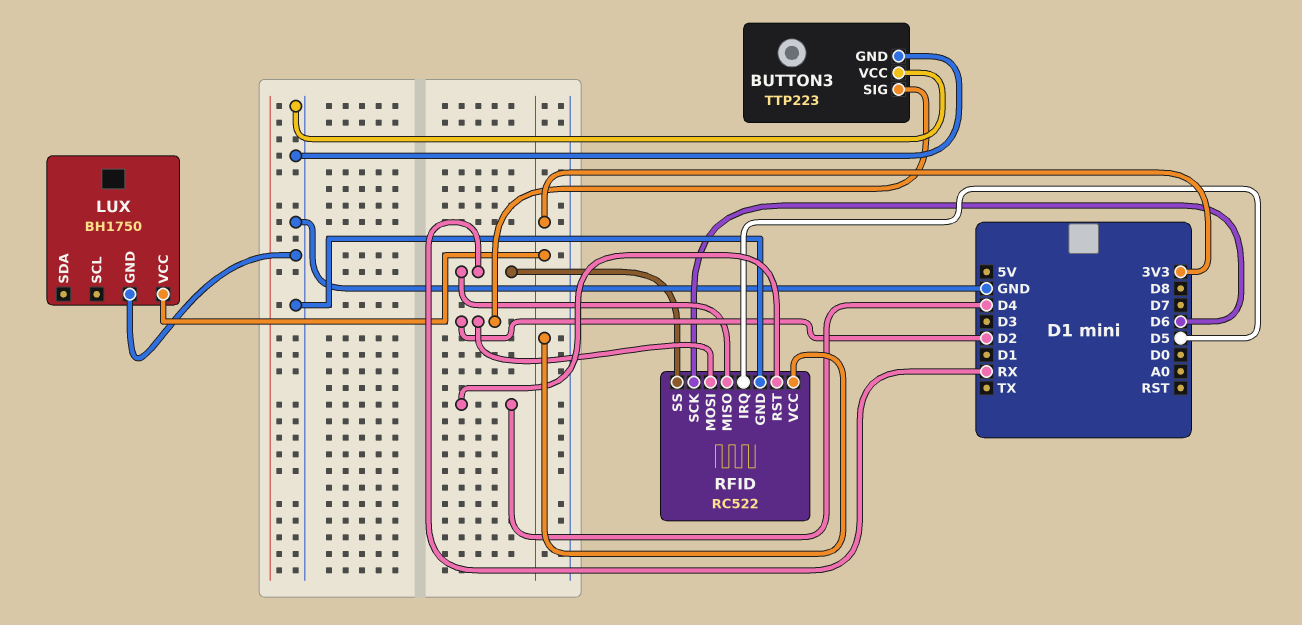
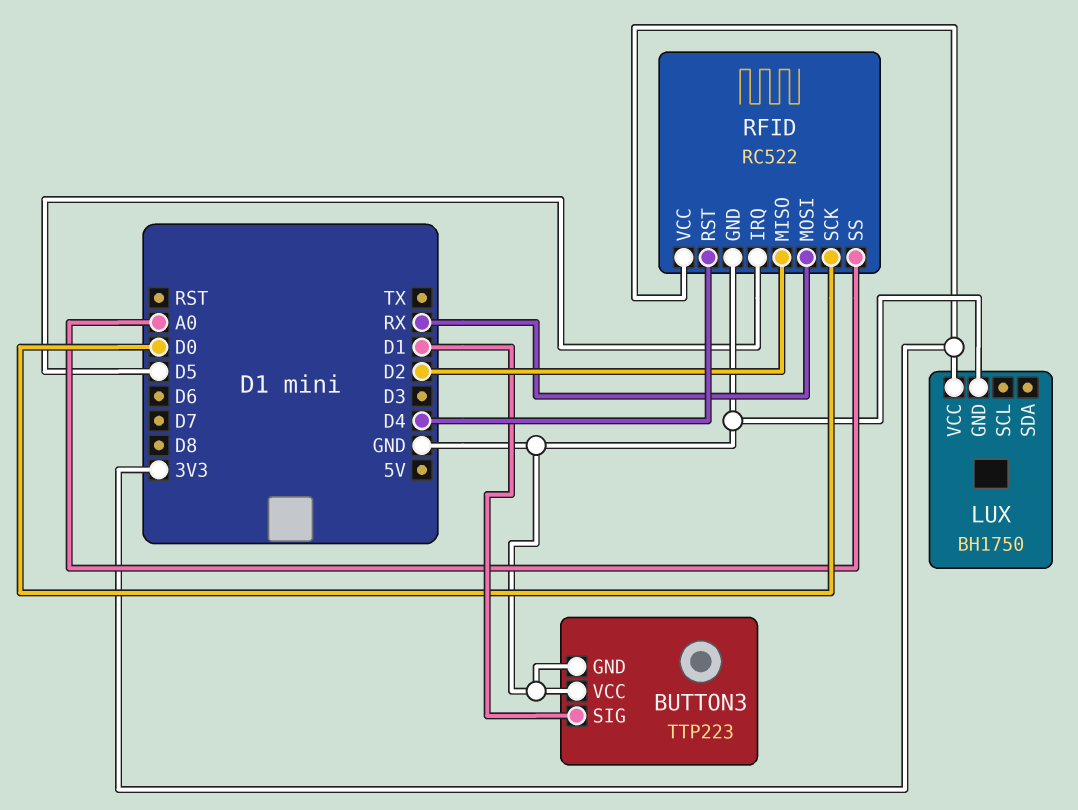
BUTTON3 pin SIG: D2 -> D1
RFID pin MISO: RX -> D2
RFID pin MOSI: D2 -> RX
RFID pin SCK: D6 -> D0
RFID pin SS: RX -> A0

